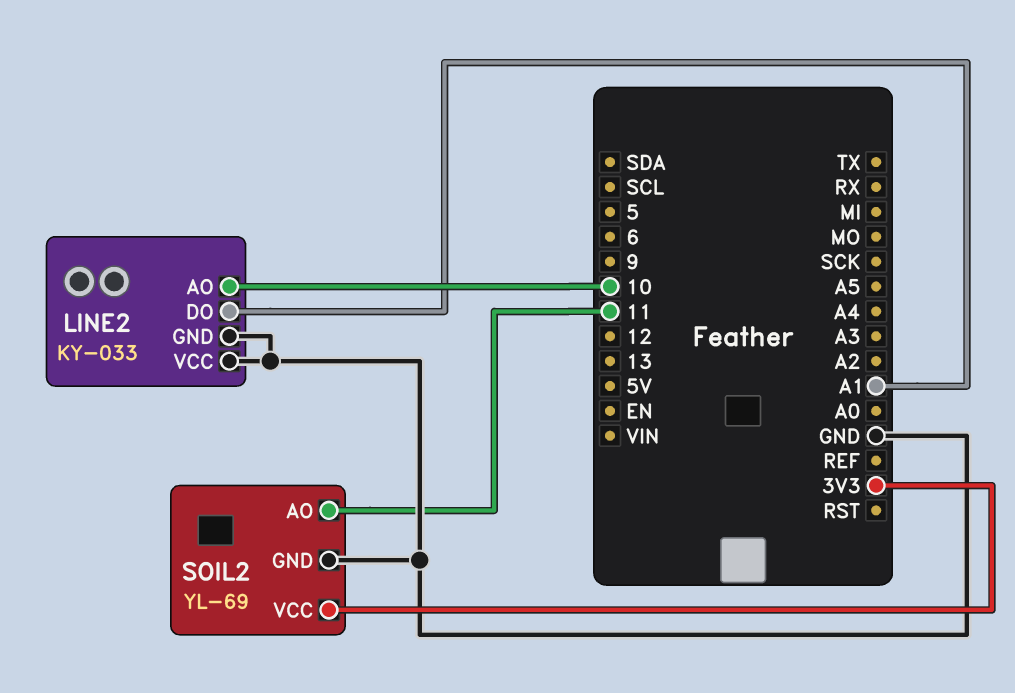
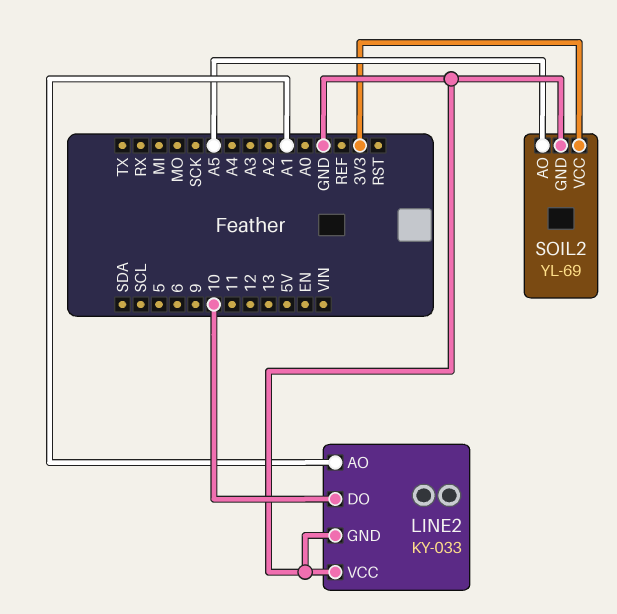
LINE2 pin AO: 10 -> A1
LINE2 pin DO: A1 -> 10
SOIL2 pin AO: 11 -> A5

